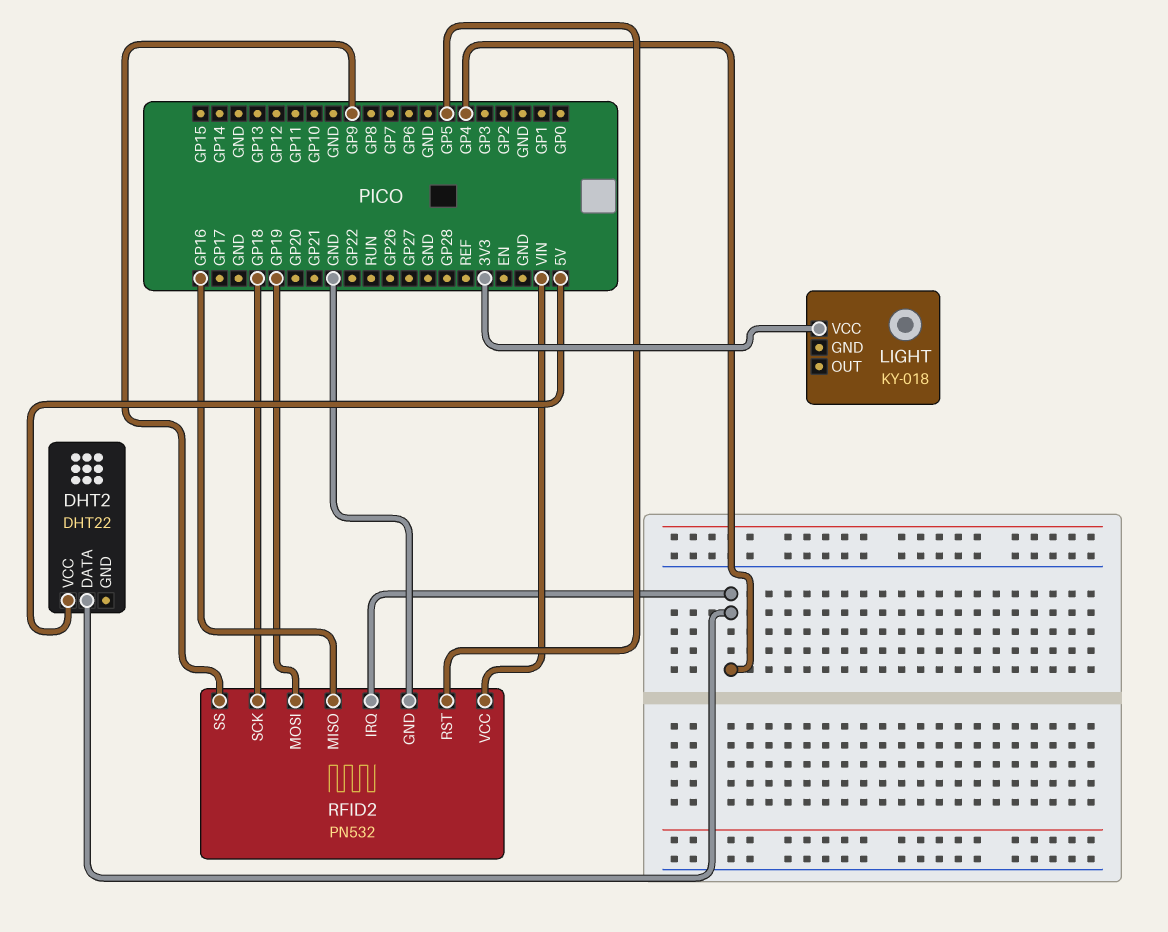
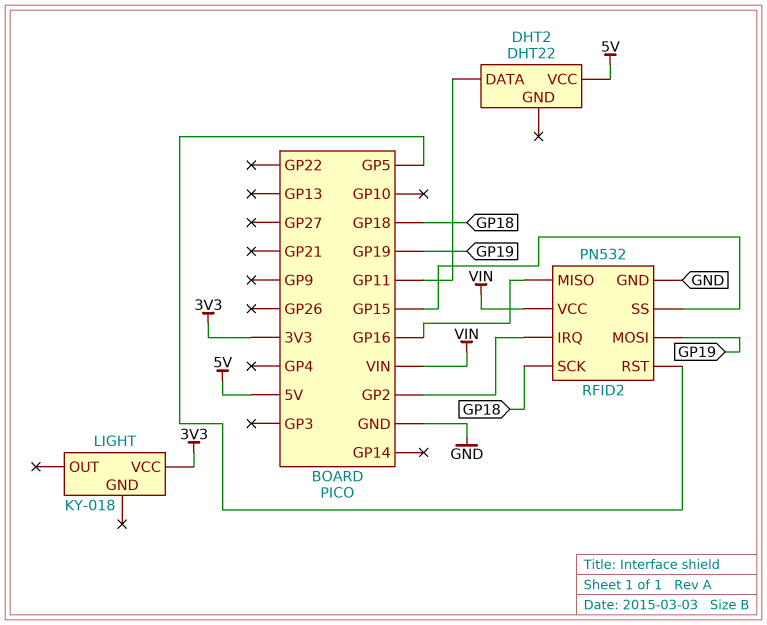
DHT2 pin DATA: GP4 -> GP11
RFID2 pin IRQ: GP4 -> GP2
RFID2 pin SS: GP9 -> GP15

